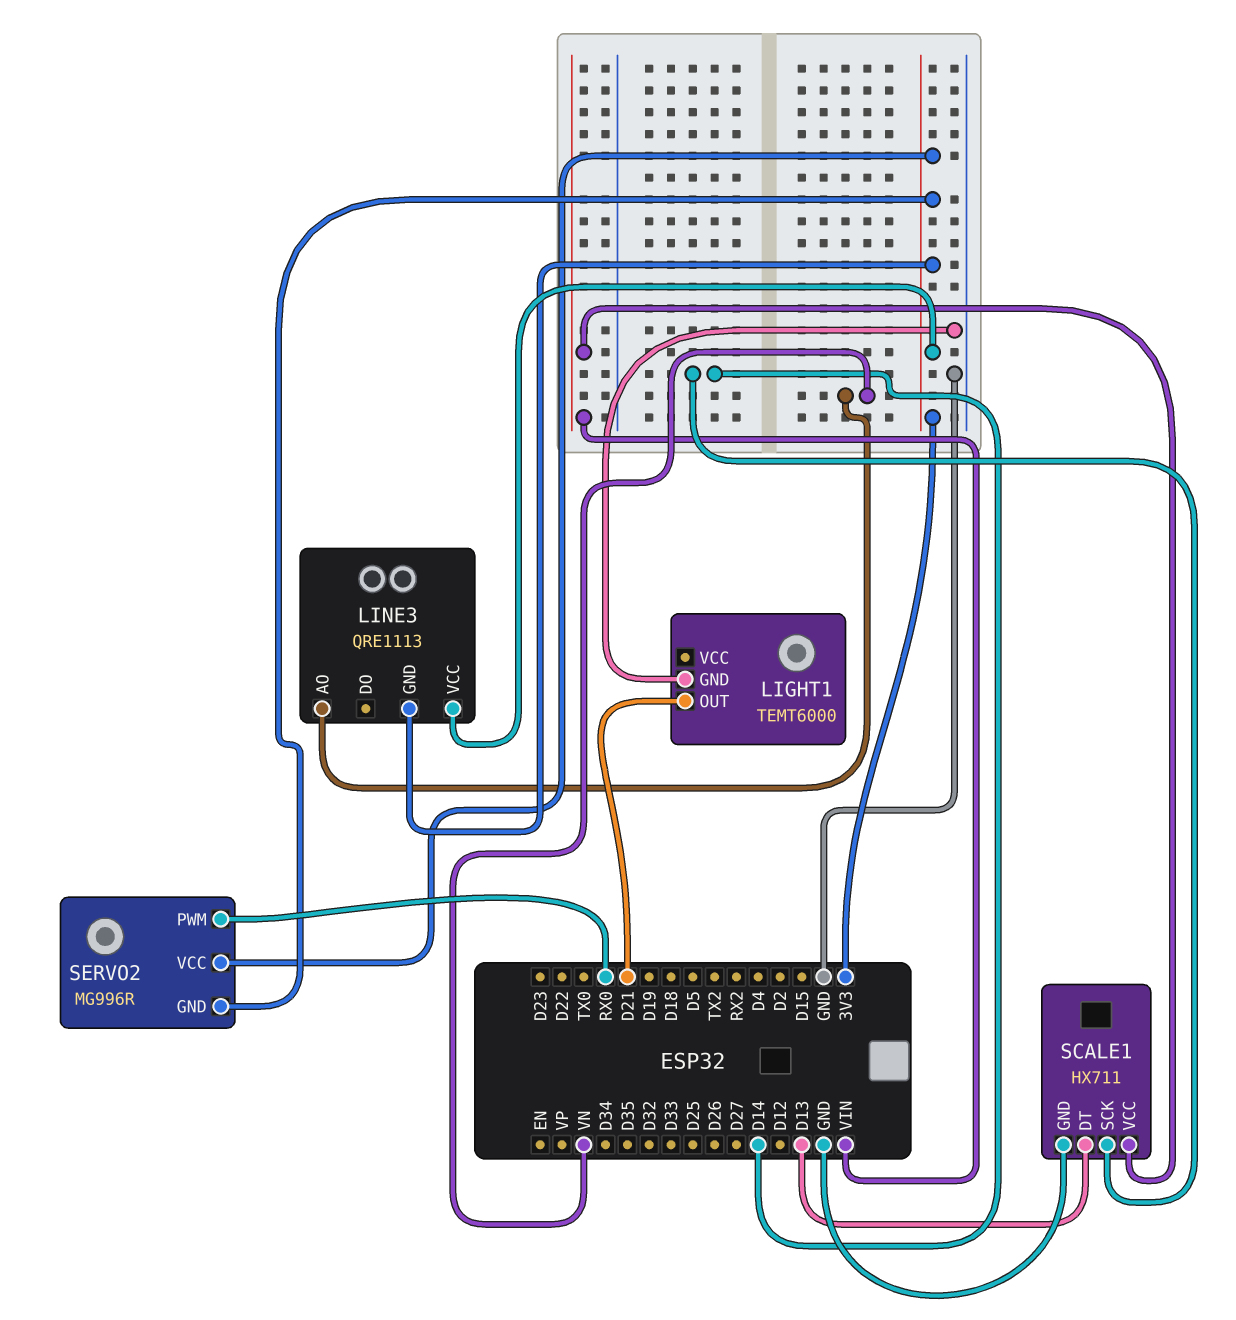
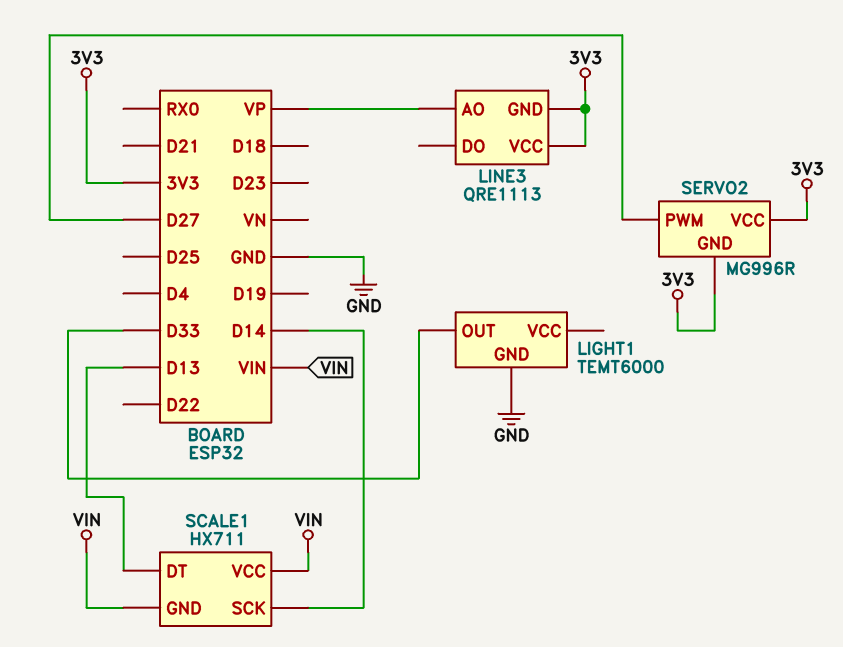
LIGHT1 pin OUT: D21 -> D33
LINE3 pin AO: VN -> VP
SCALE1 pin GND: GND -> VIN
SERVO2 pin PWM: RX0 -> D27

